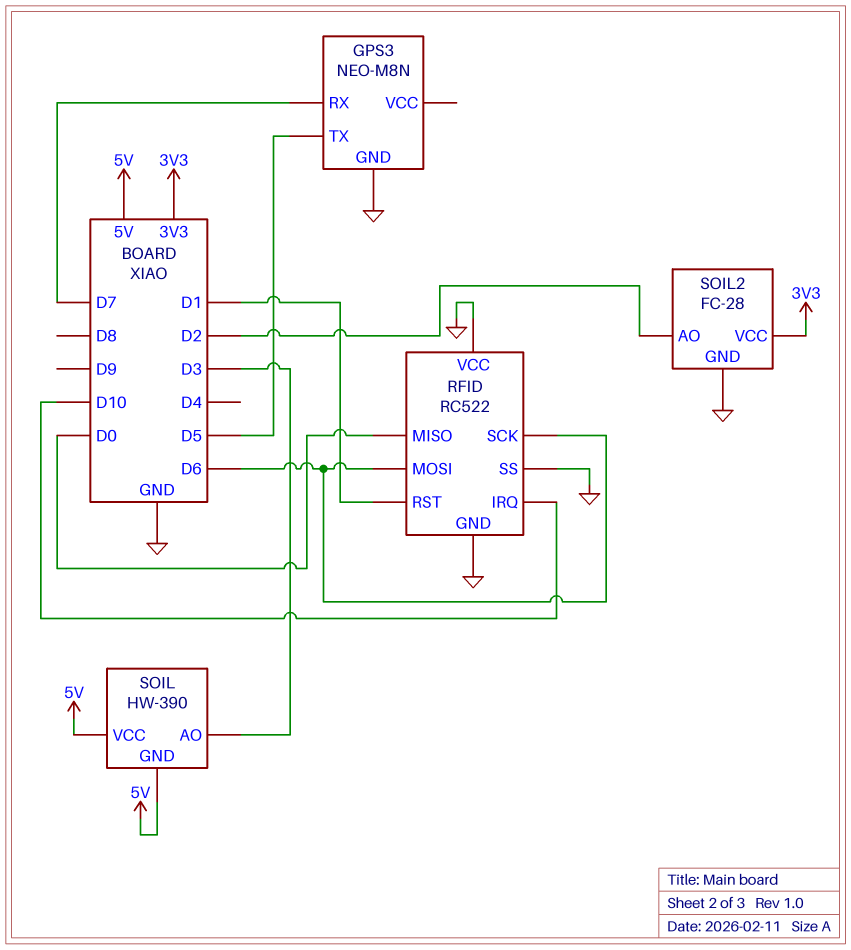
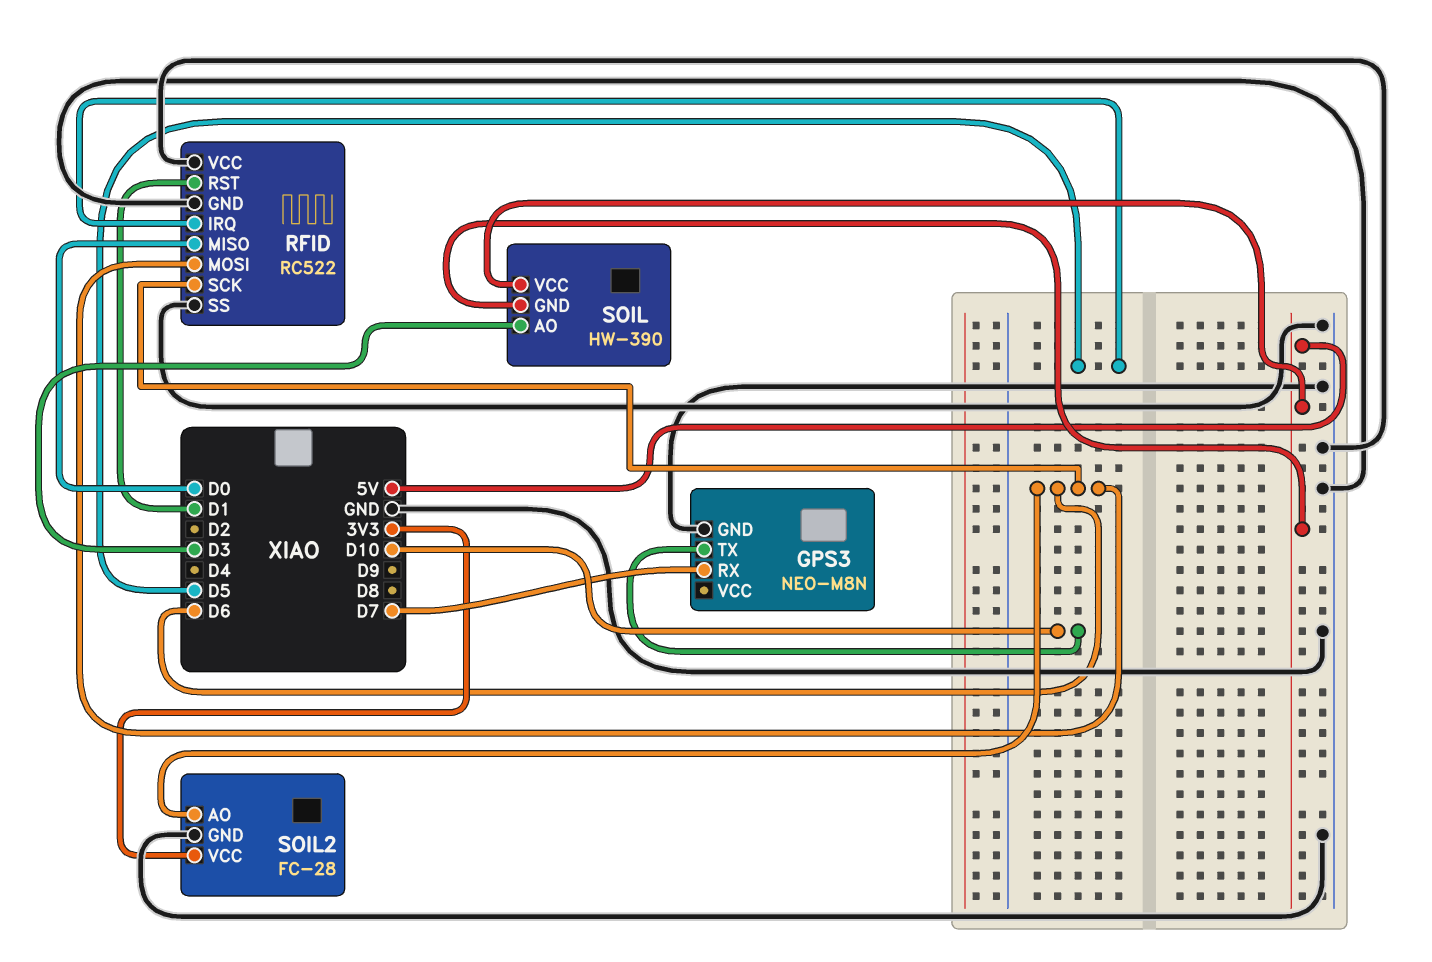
GPS3 pin TX: D5 -> D10
RFID pin IRQ: D10 -> D5
SOIL2 pin AO: D2 -> D6

